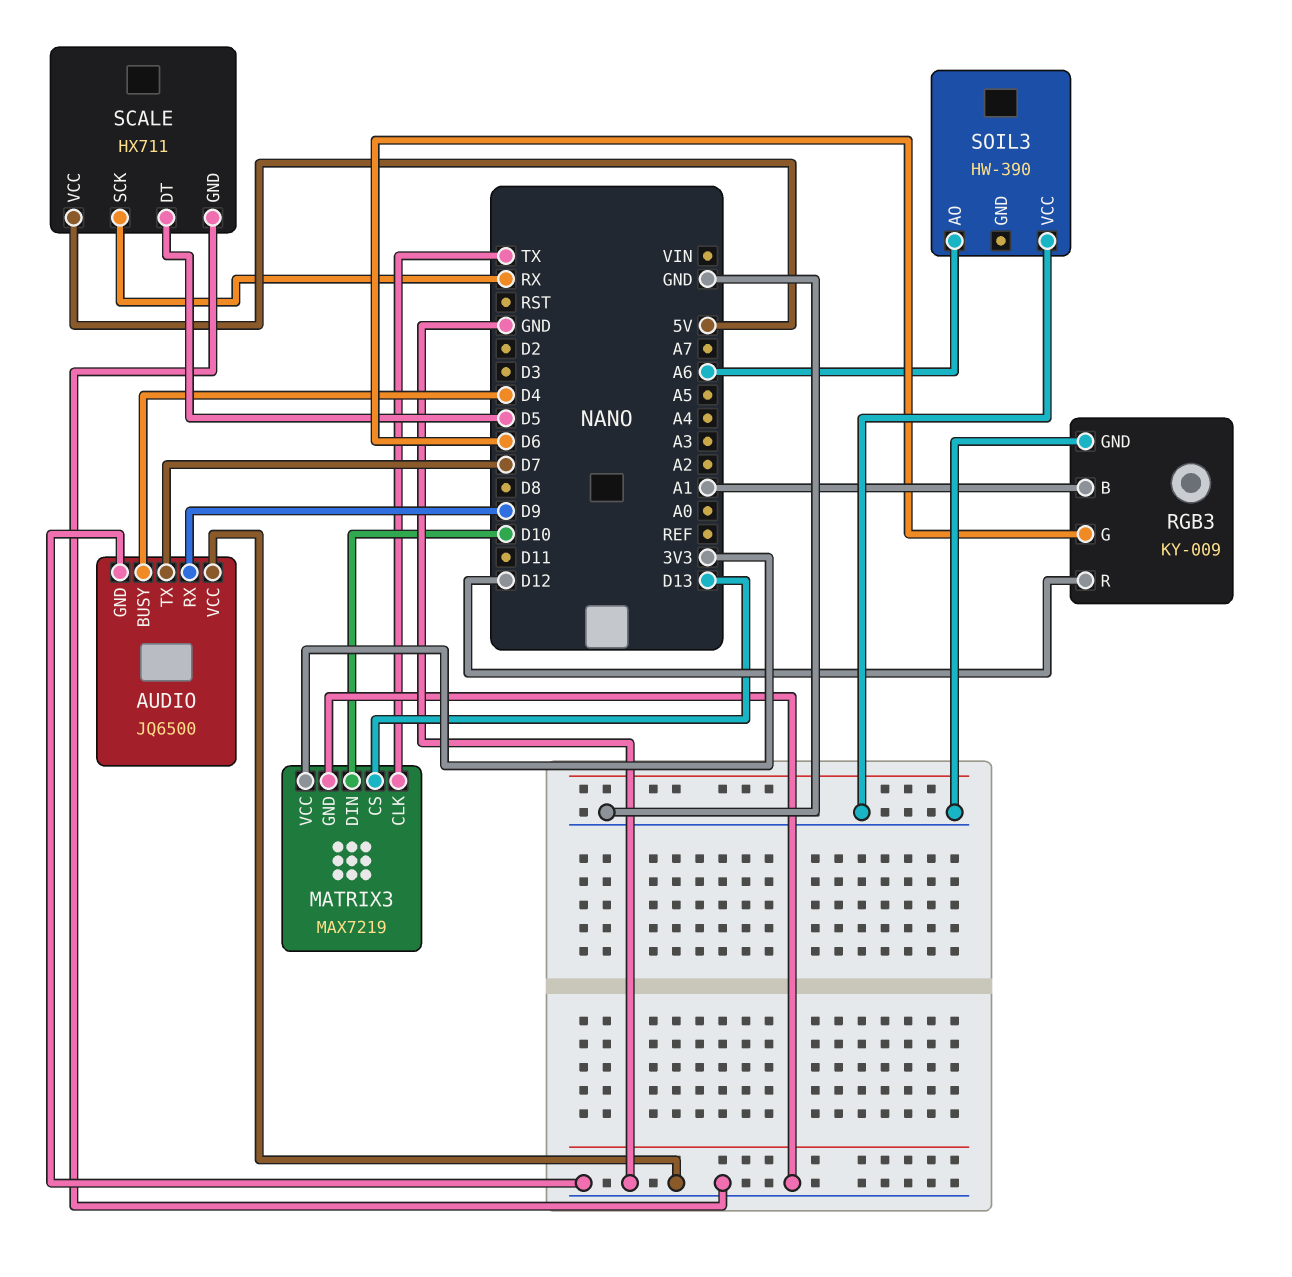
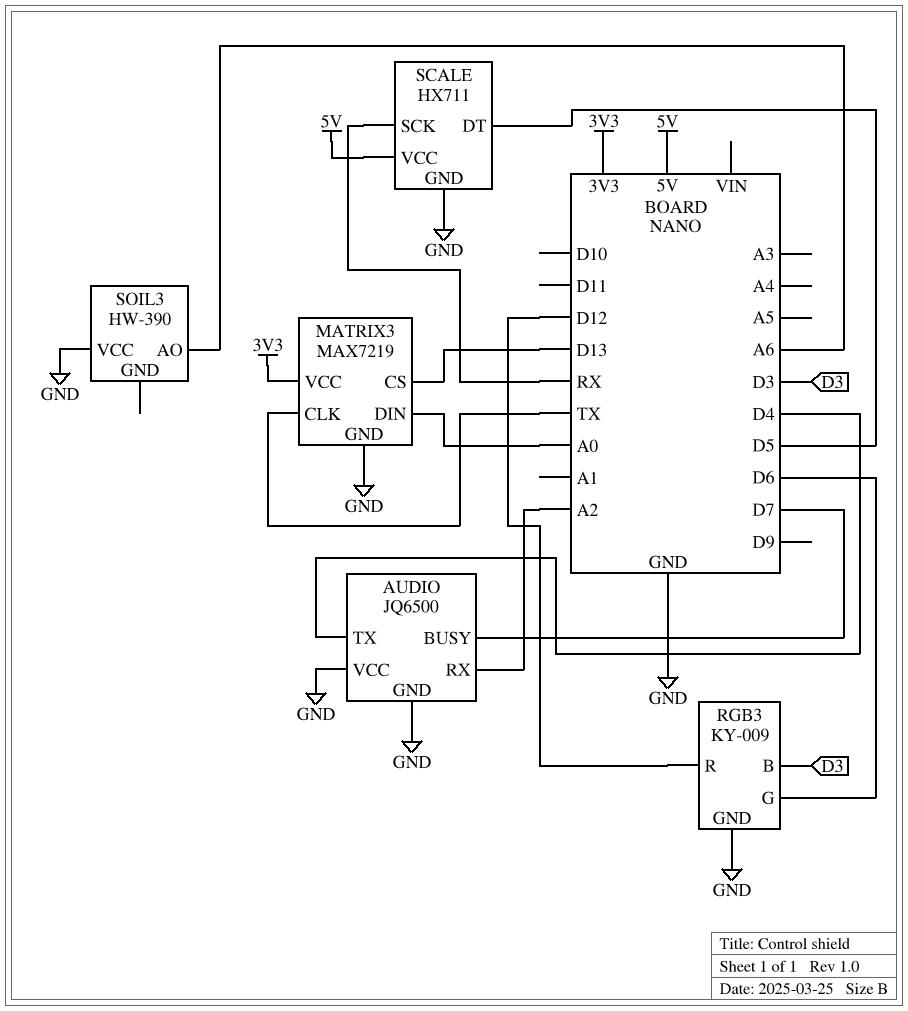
AUDIO pin BUSY: D4 -> D7
AUDIO pin RX: D9 -> A2
AUDIO pin TX: D7 -> D4
MATRIX3 pin DIN: D10 -> A0
RGB3 pin B: A1 -> D3

